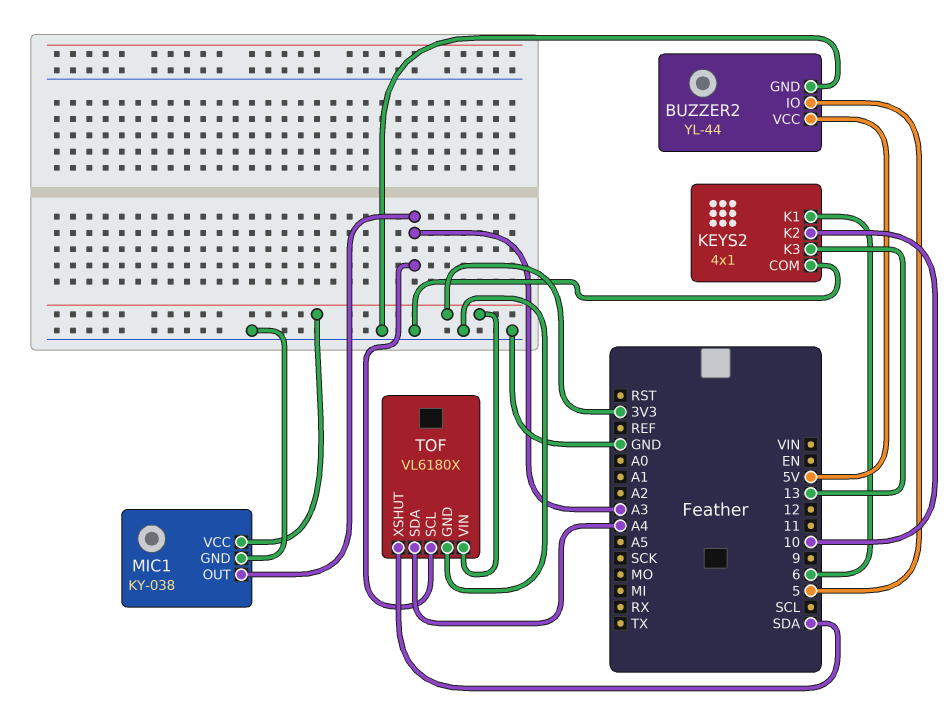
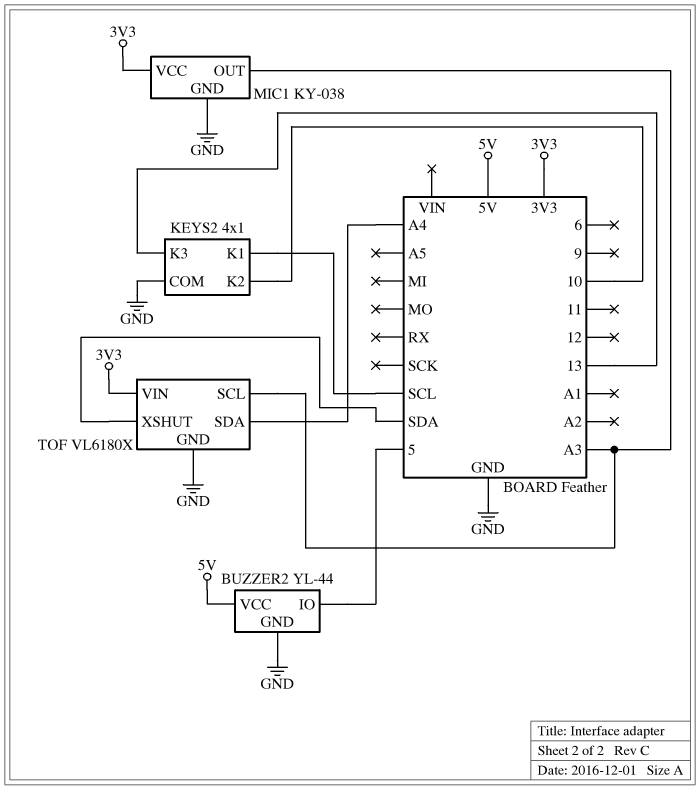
KEYS2 pin K1: 6 -> SCL

